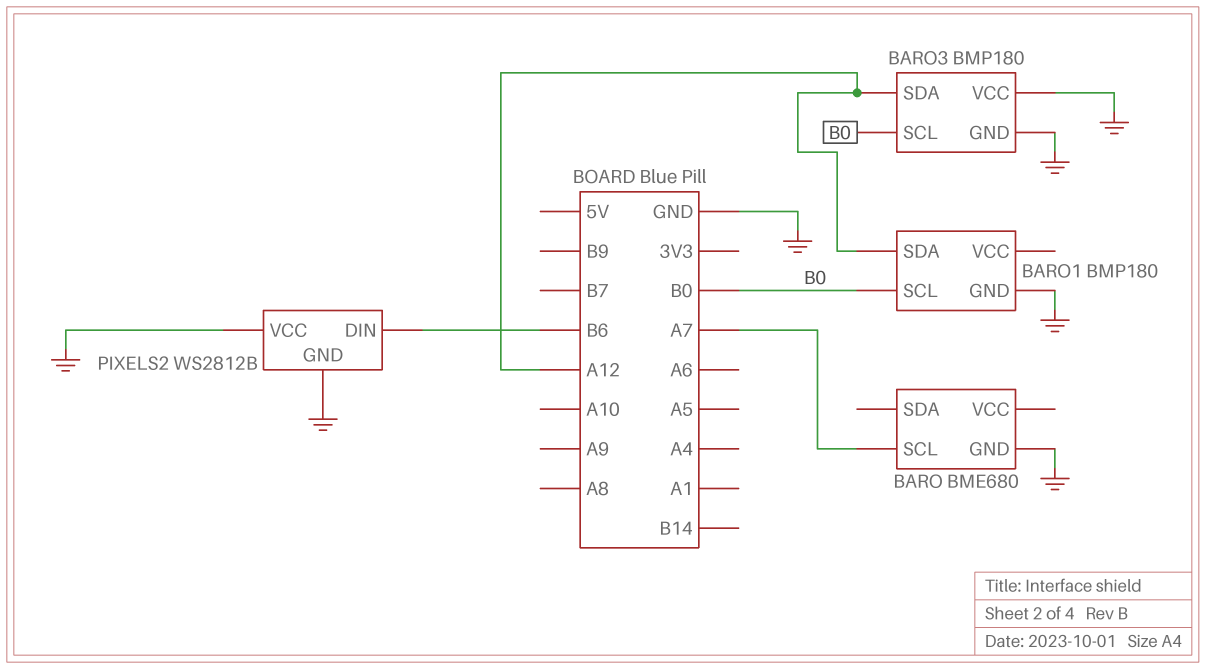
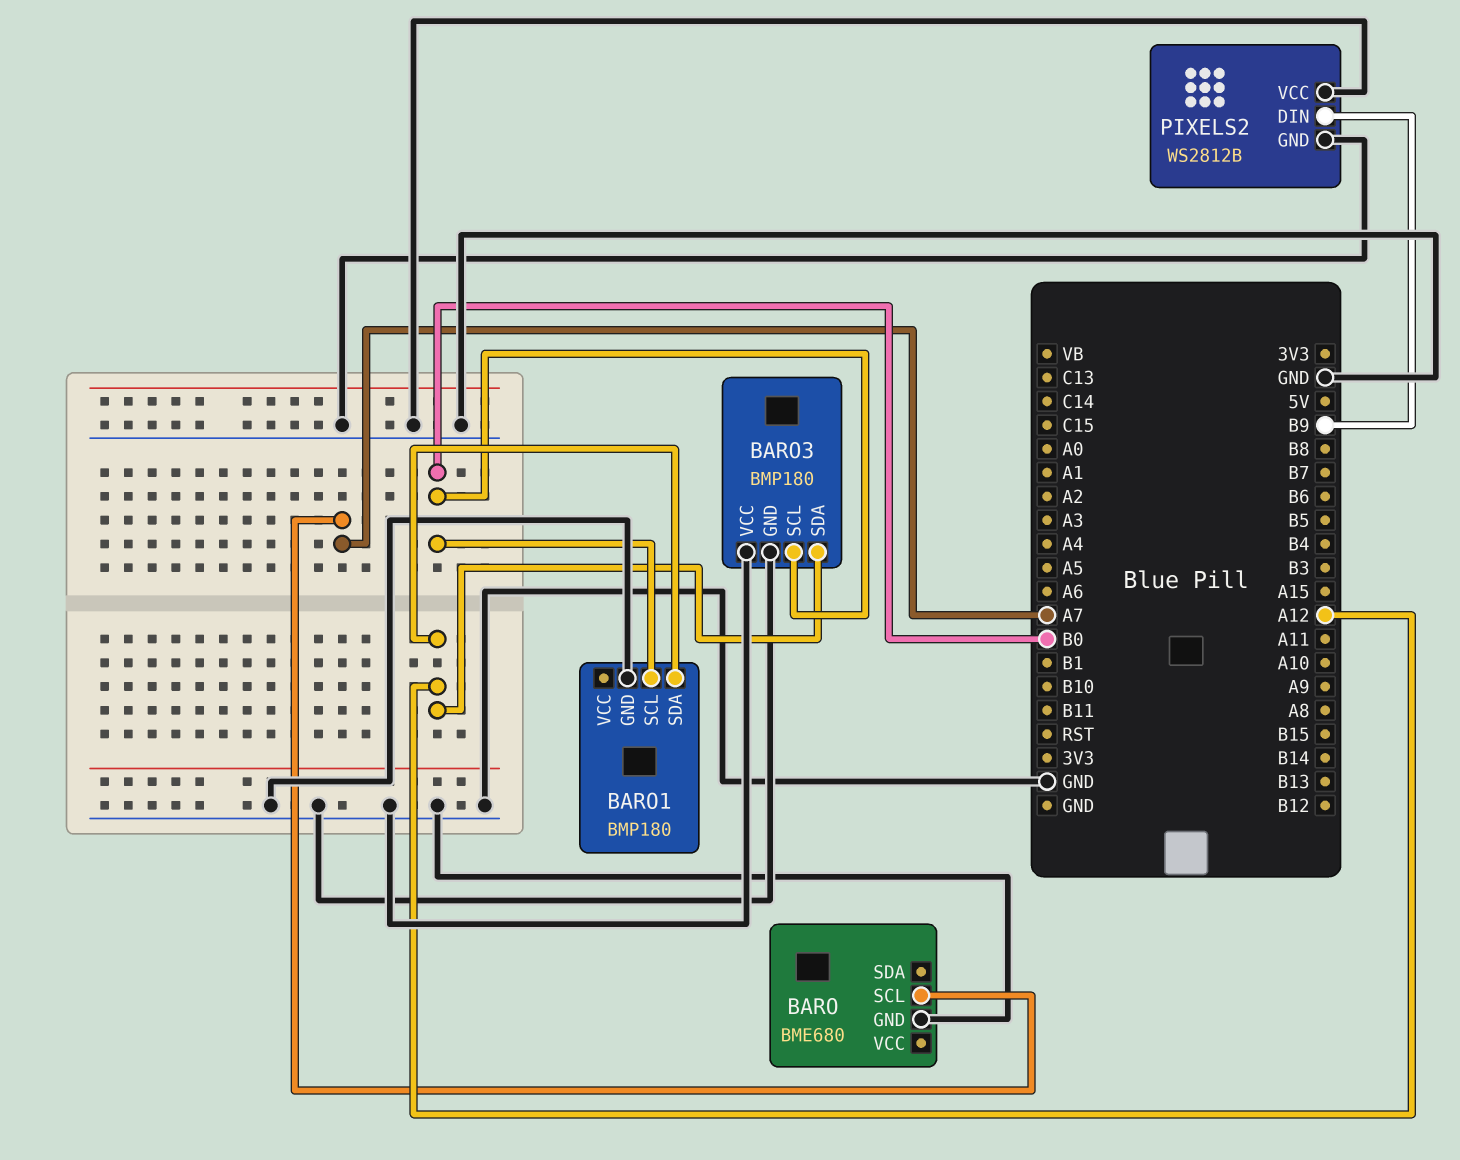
PIXELS2 pin DIN: B6 -> B9

